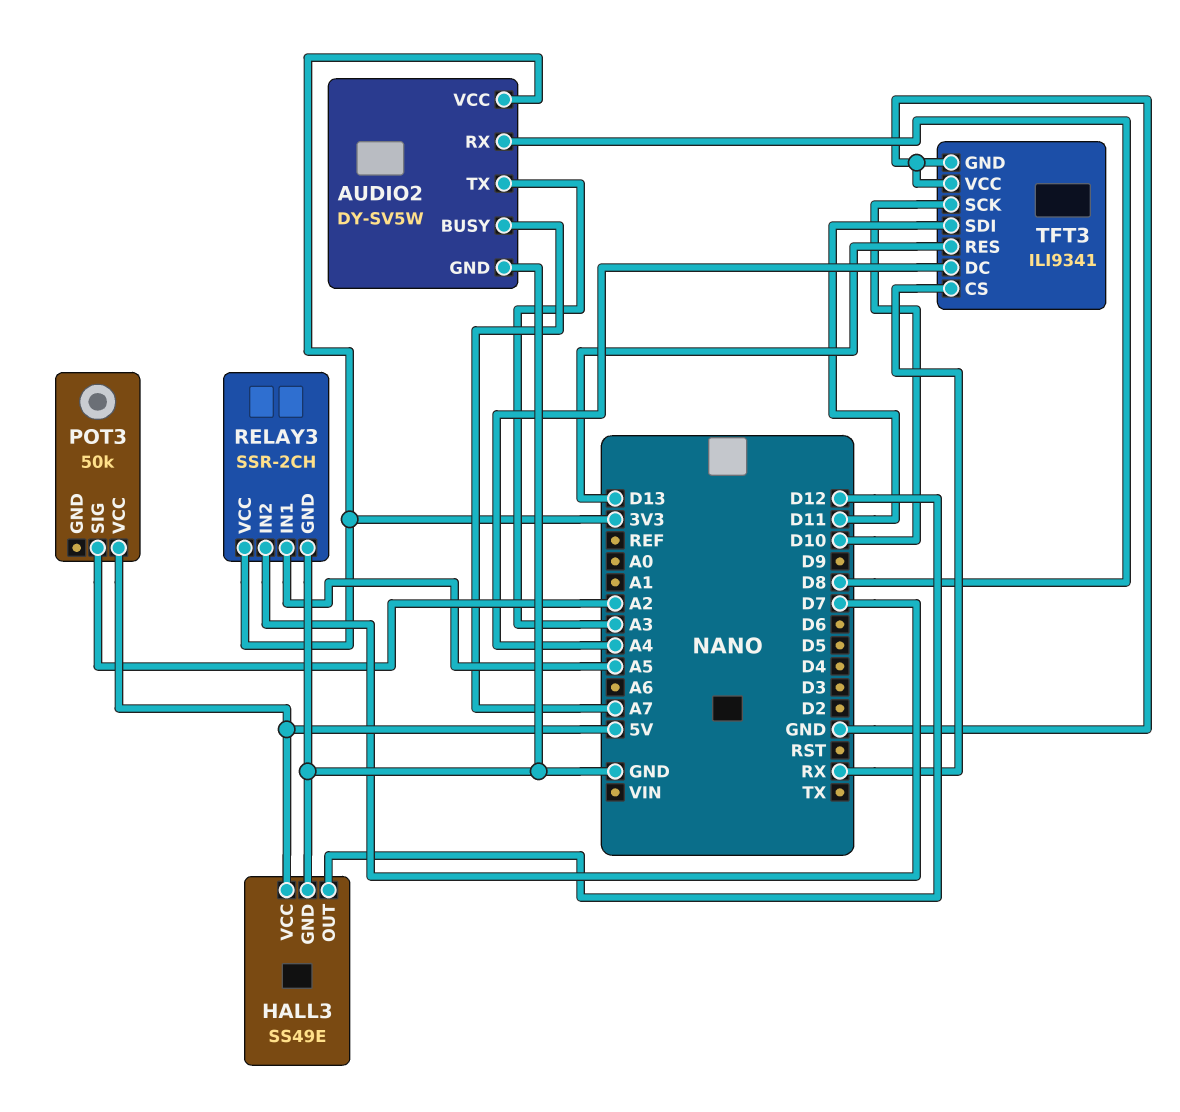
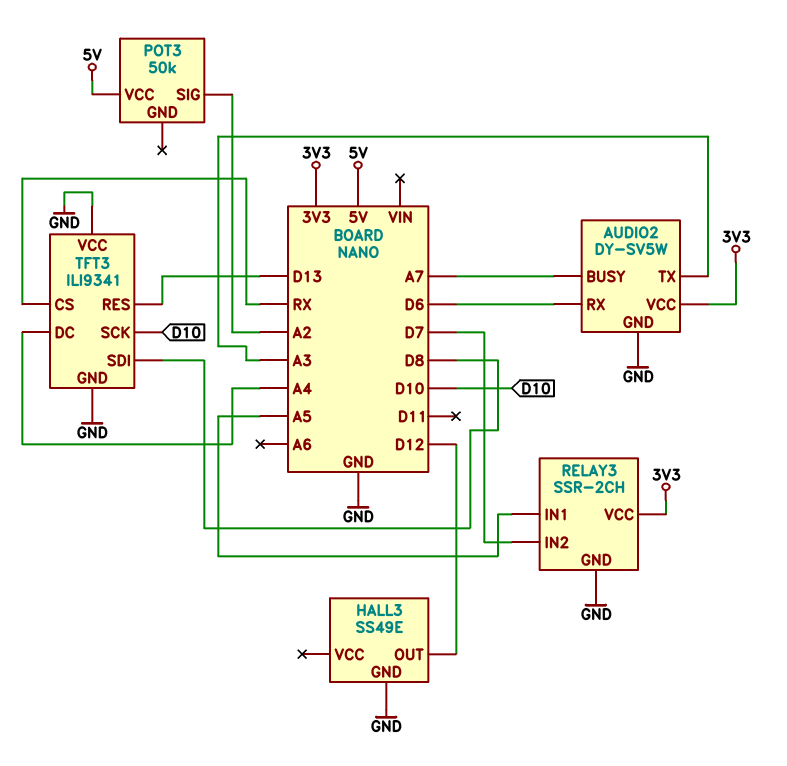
AUDIO2 pin RX: D8 -> D6
HALL3 pin VCC: 5V -> none
TFT3 pin SDI: D11 -> D8

